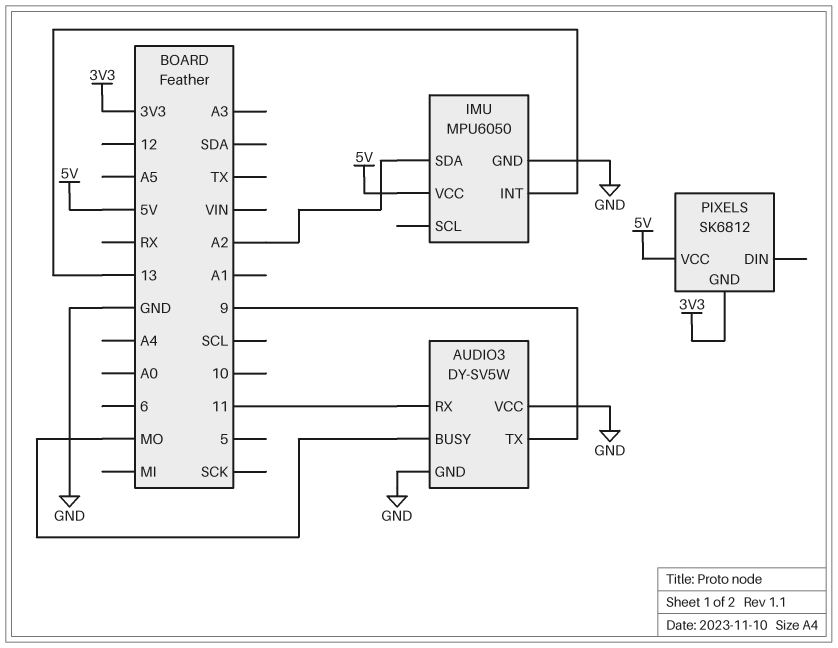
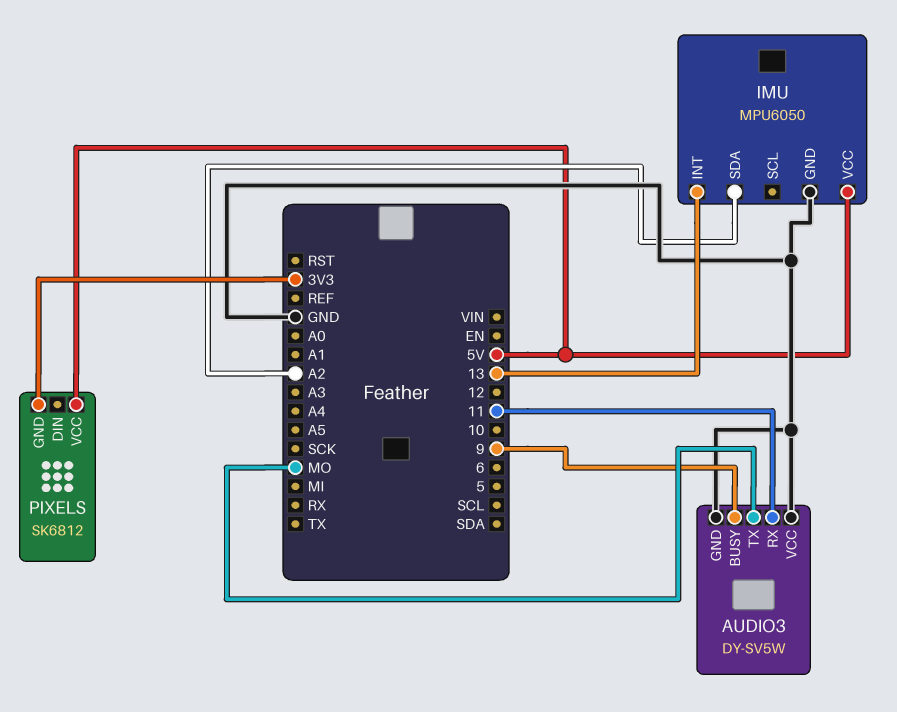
AUDIO3 pin BUSY: MO -> 9
AUDIO3 pin TX: 9 -> MO

